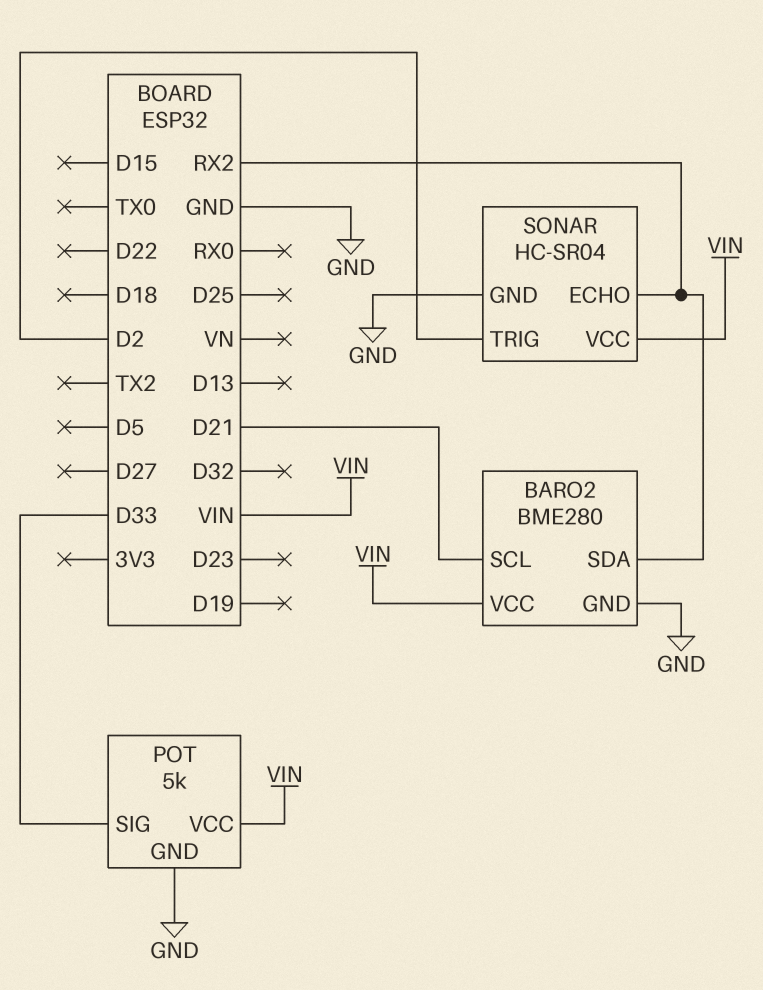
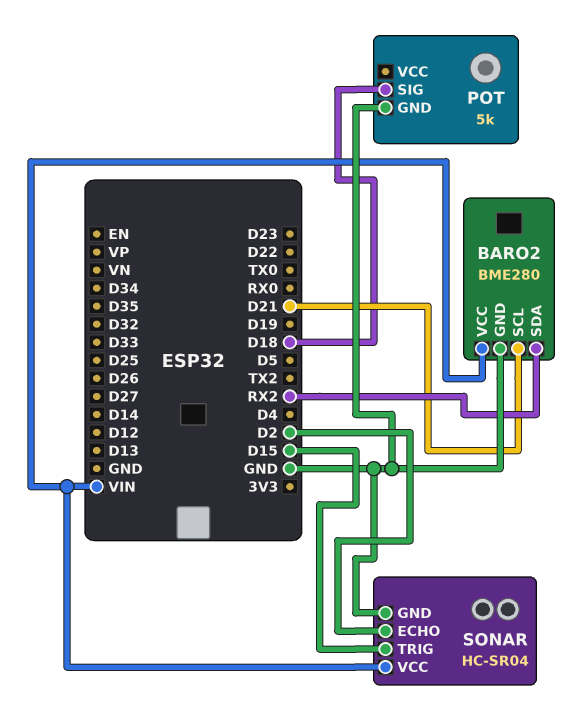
POT pin SIG: D33 -> D18
POT pin VCC: VIN -> none
SONAR pin ECHO: RX2 -> D2
SONAR pin TRIG: D2 -> D15

